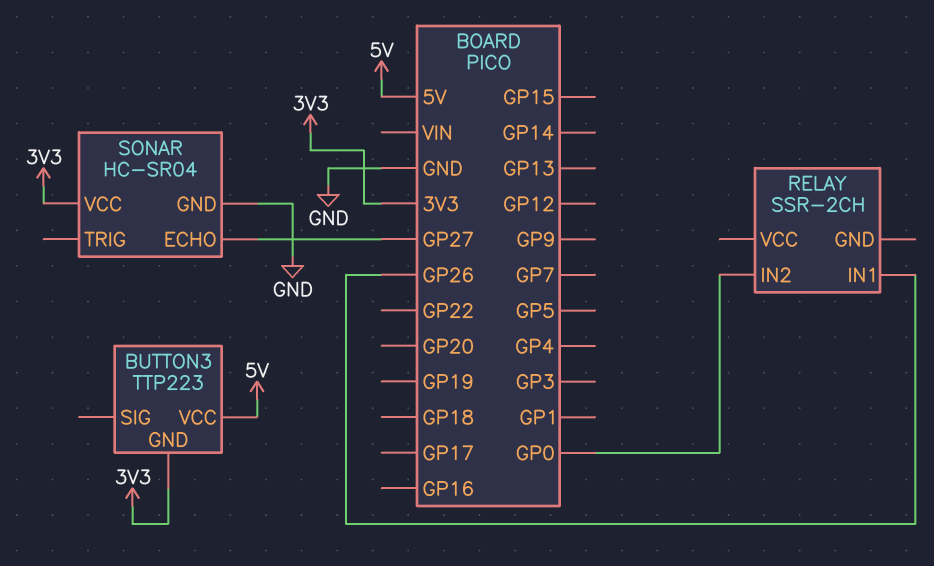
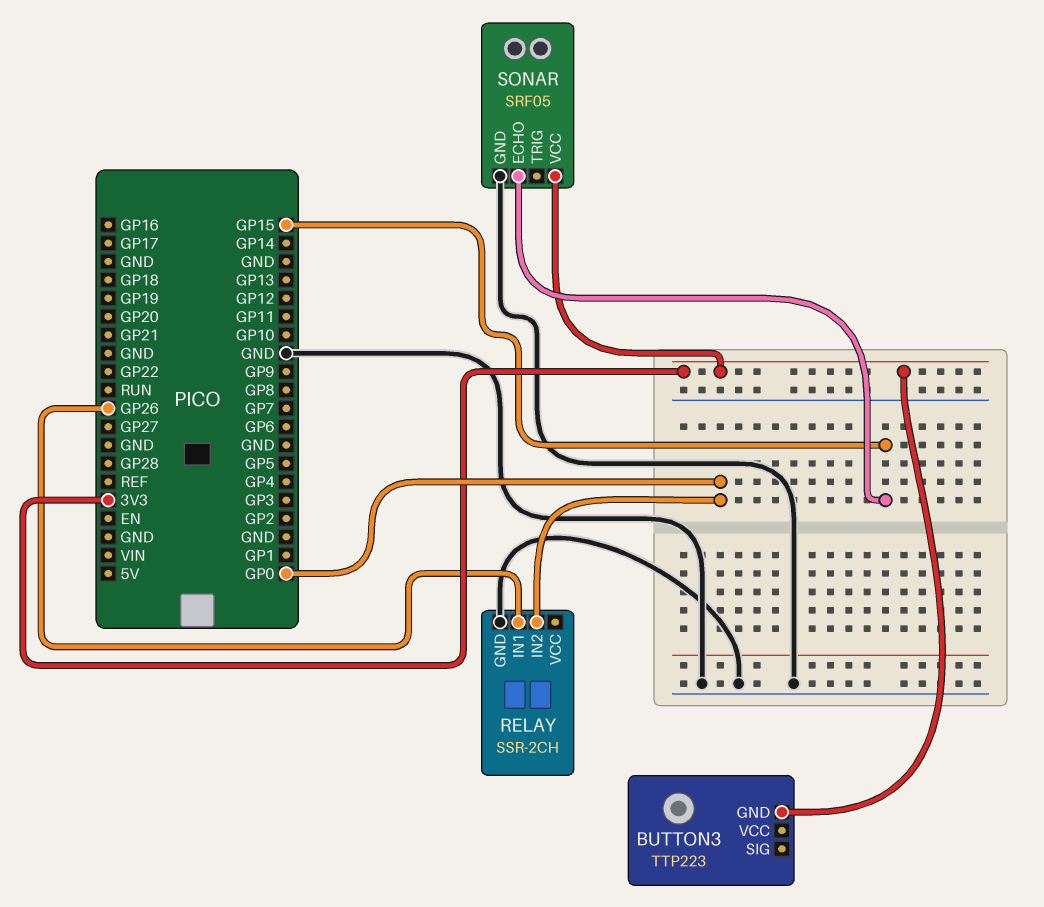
BUTTON3 pin VCC: 5V -> none
RELAY pin GND: none -> GND
SONAR: HC-SR04 -> SRF05
SONAR pin ECHO: GP27 -> GP15

